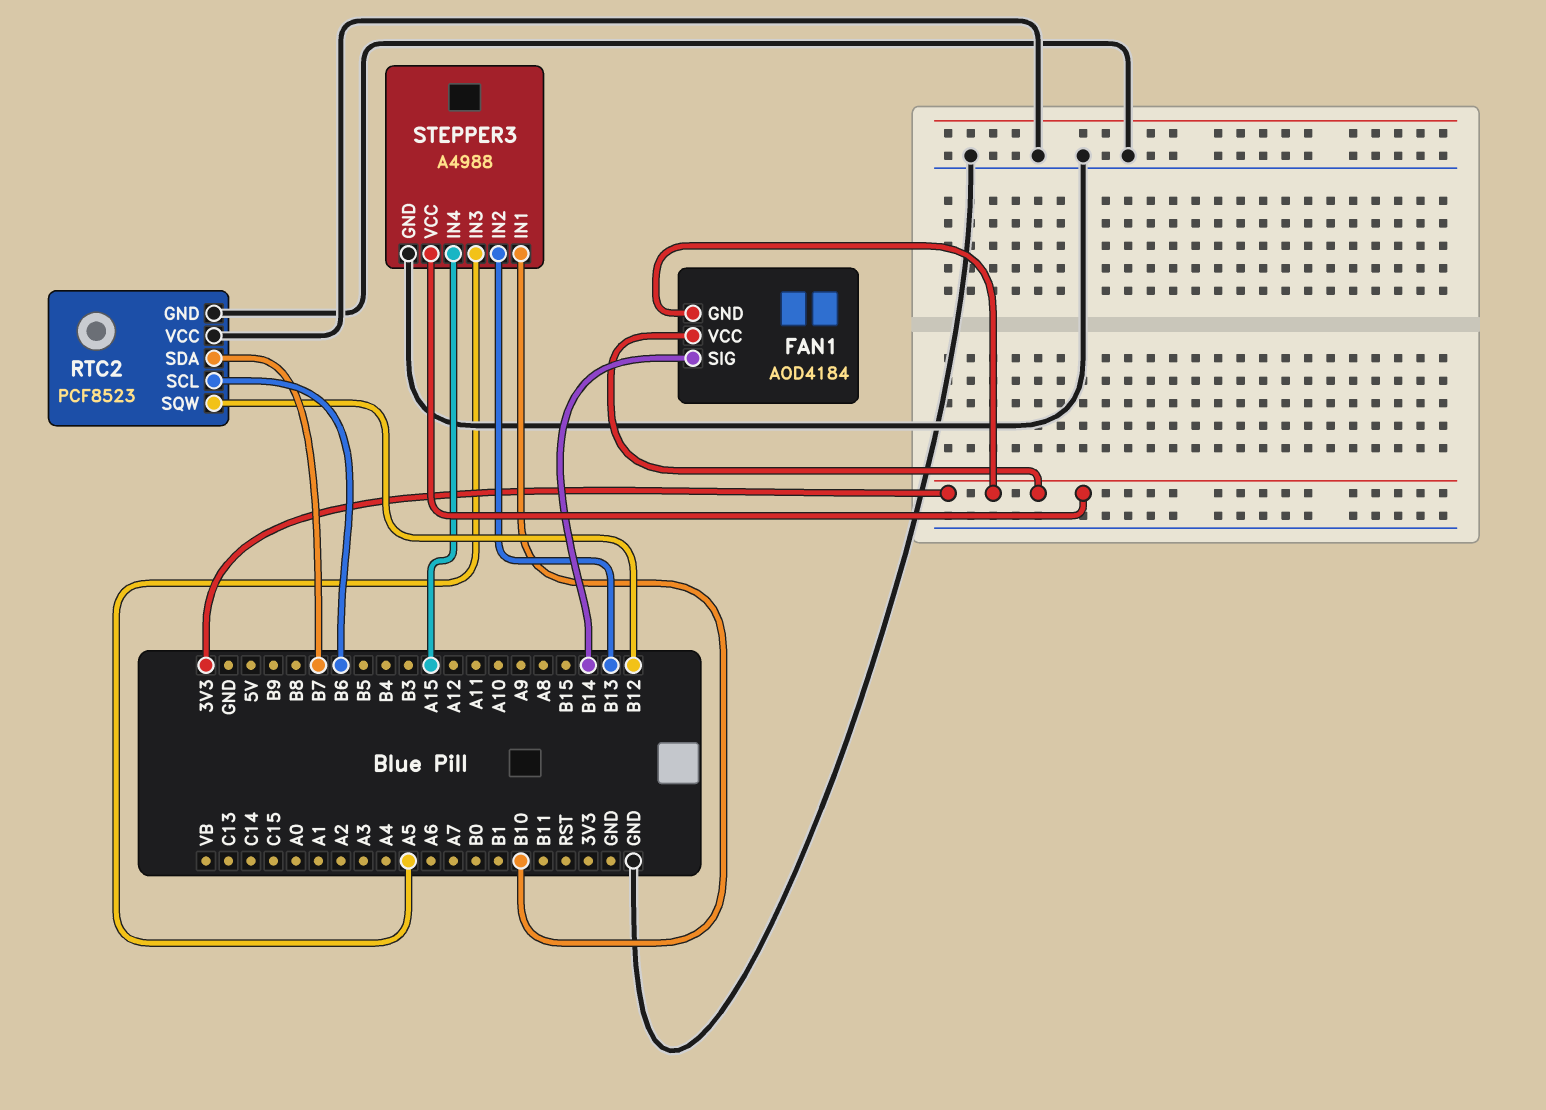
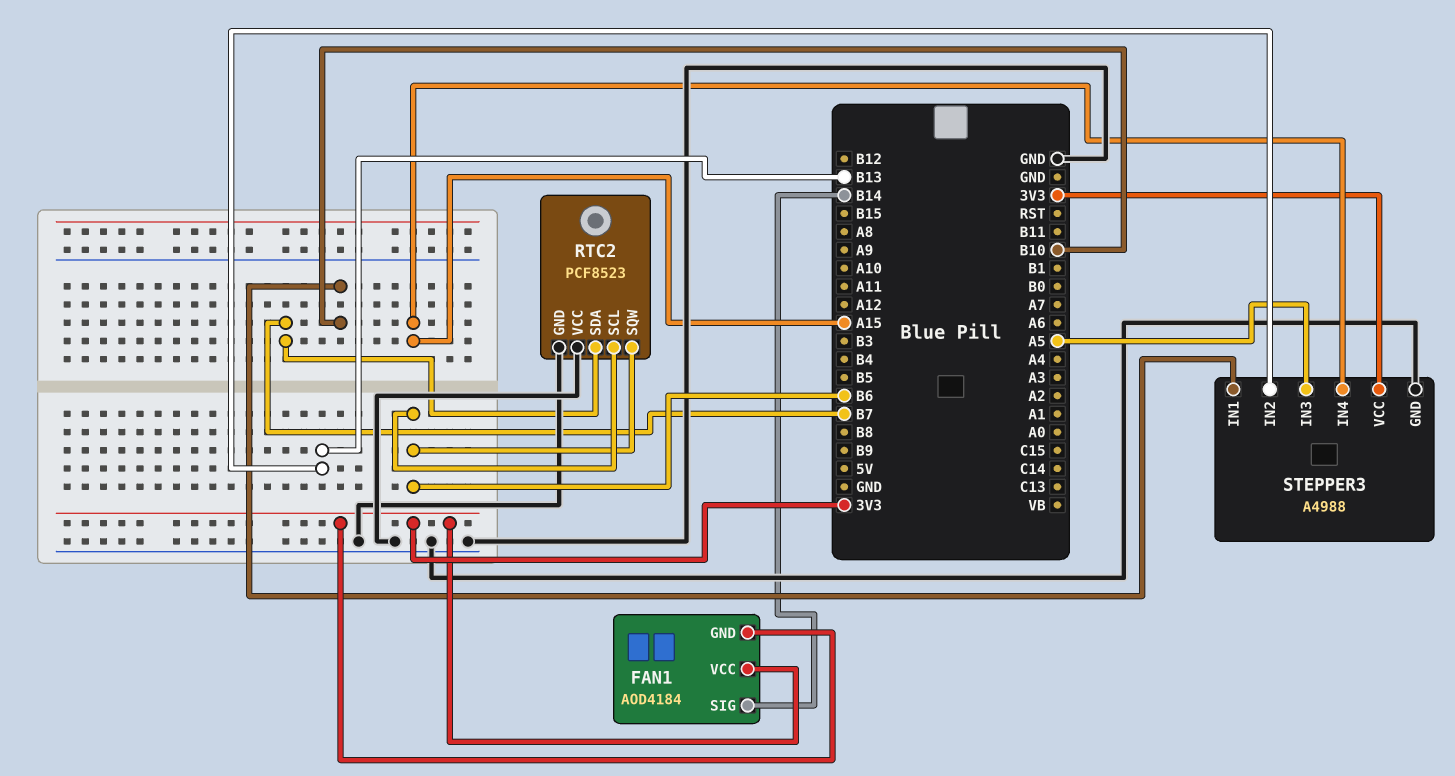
RTC2 pin SQW: B12 -> B6

